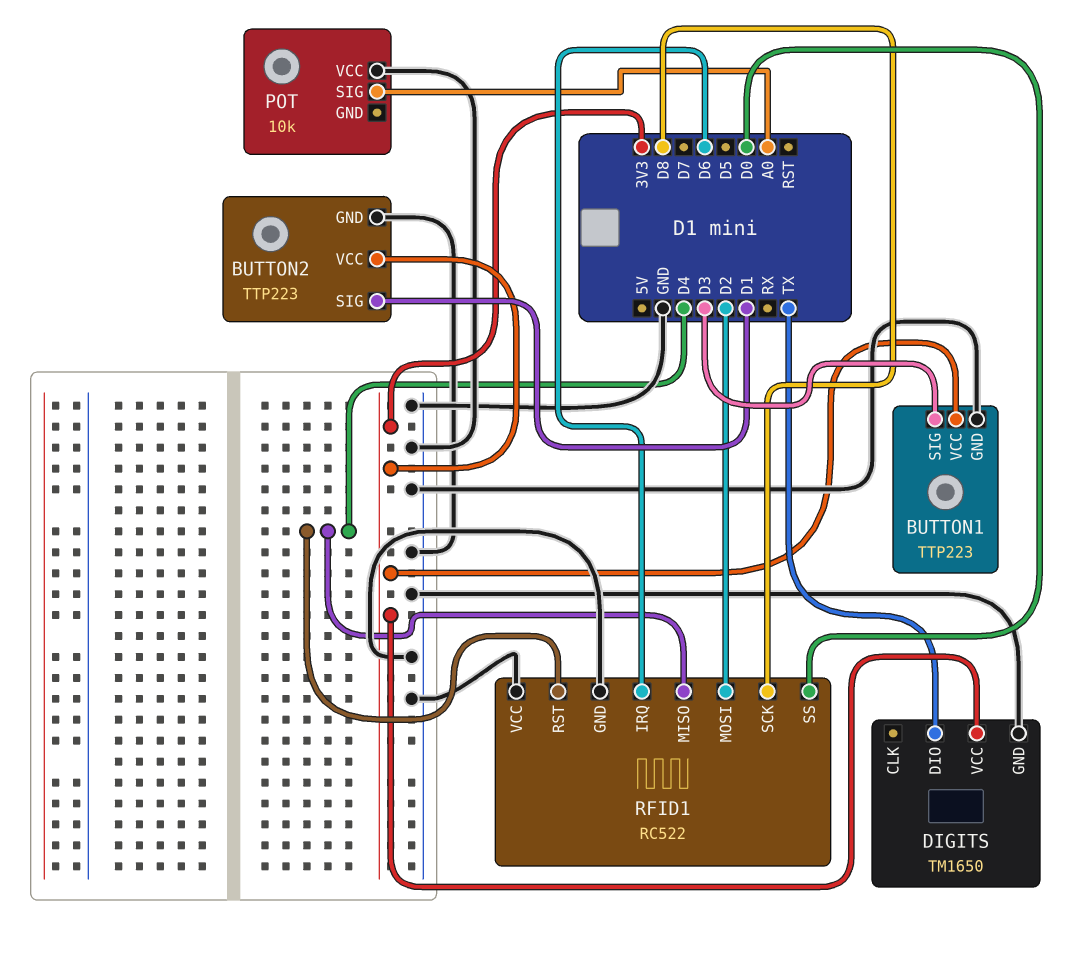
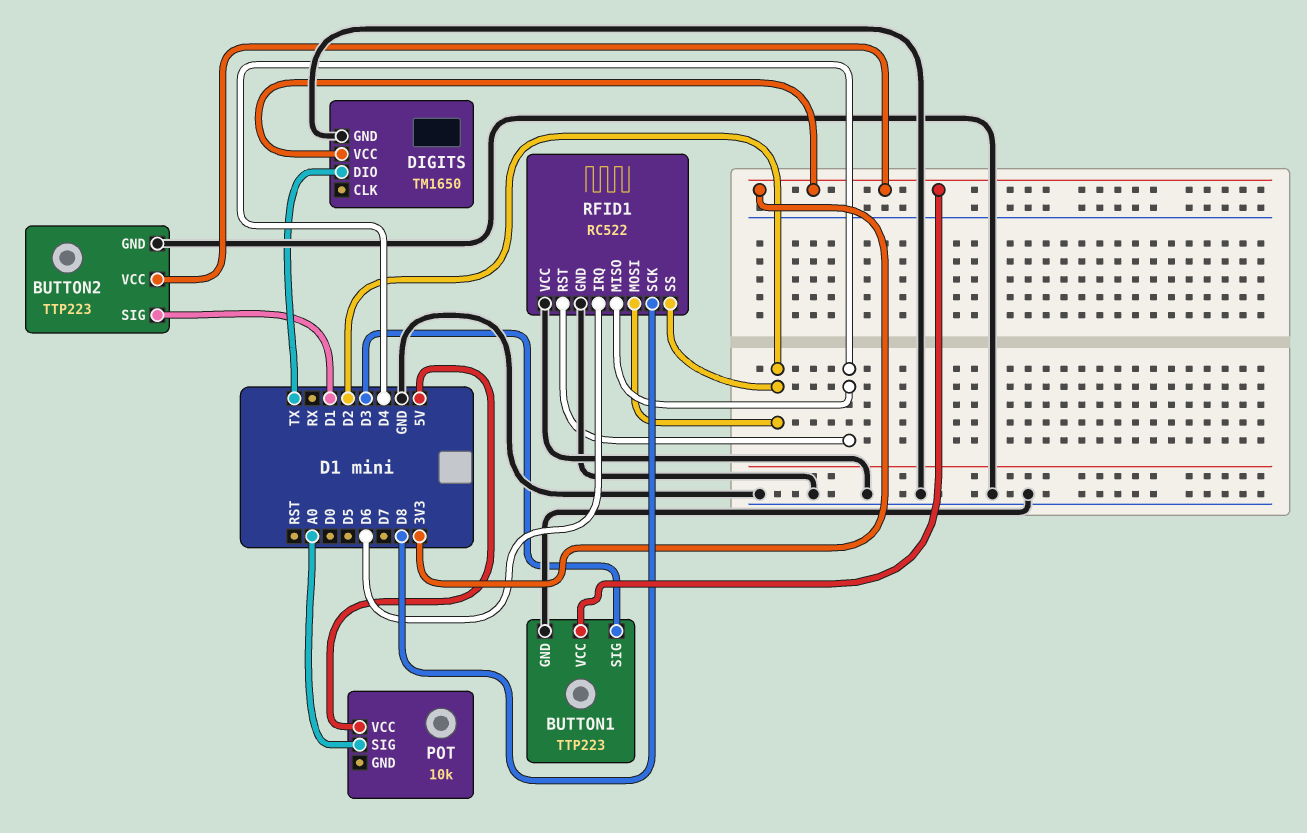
POT pin VCC: GND -> 5V
RFID1 pin SS: D0 -> D2

